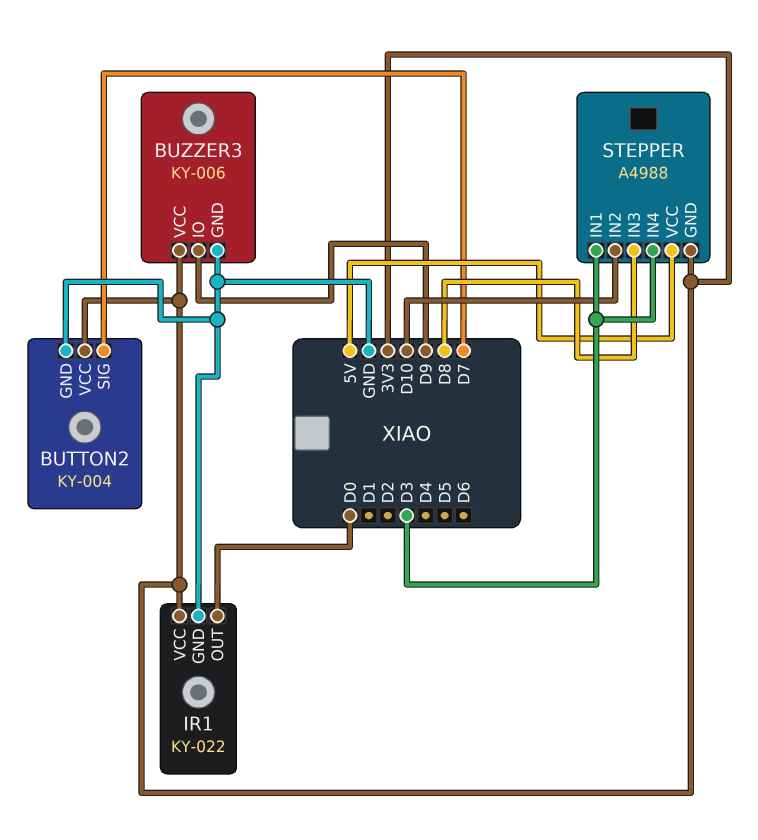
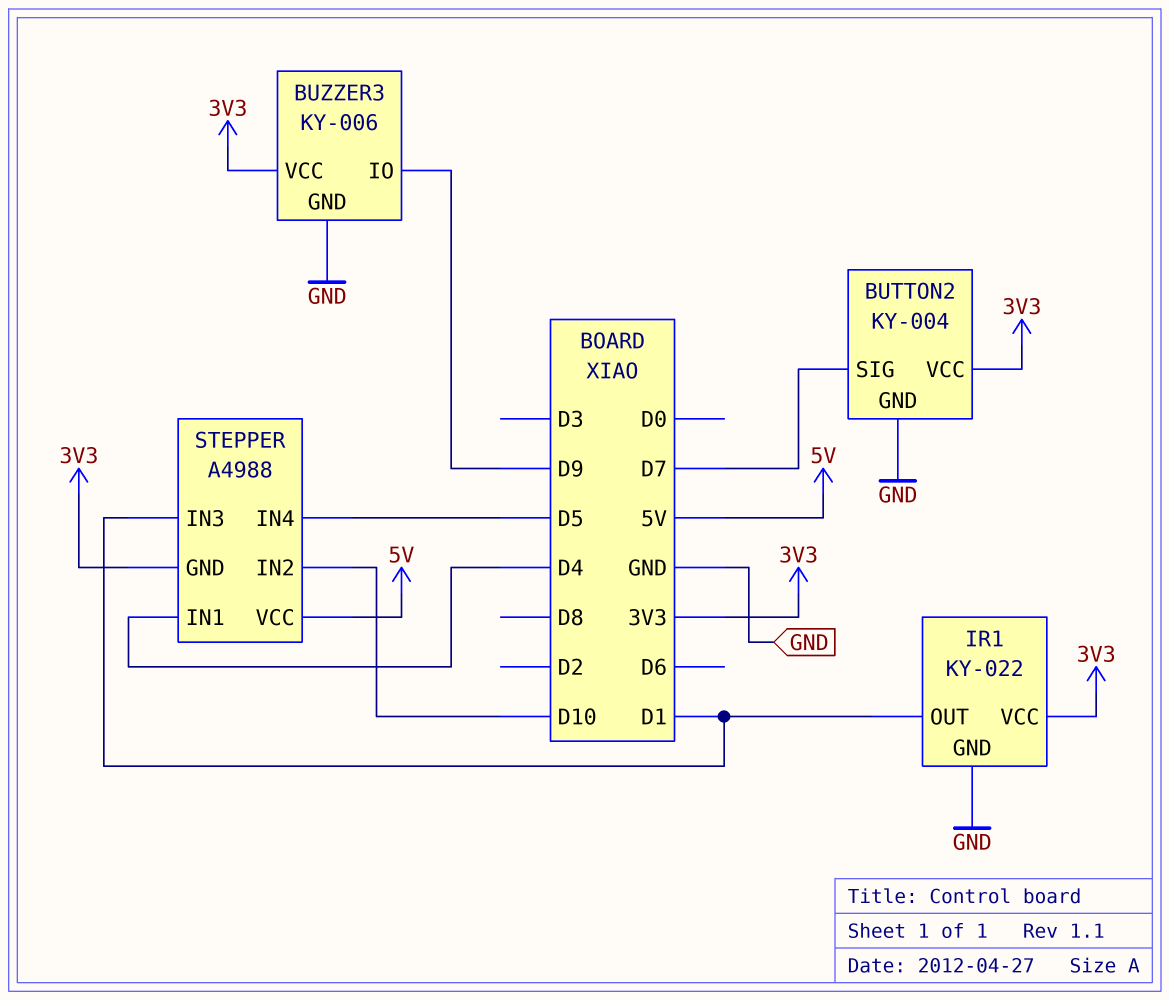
IR1 pin OUT: D0 -> D1
STEPPER pin IN1: D3 -> D4
STEPPER pin IN3: D8 -> D1
STEPPER pin IN4: D3 -> D5

